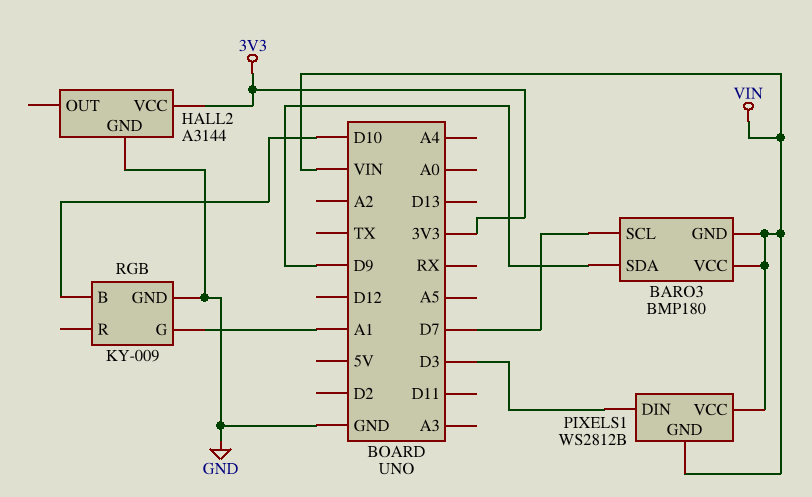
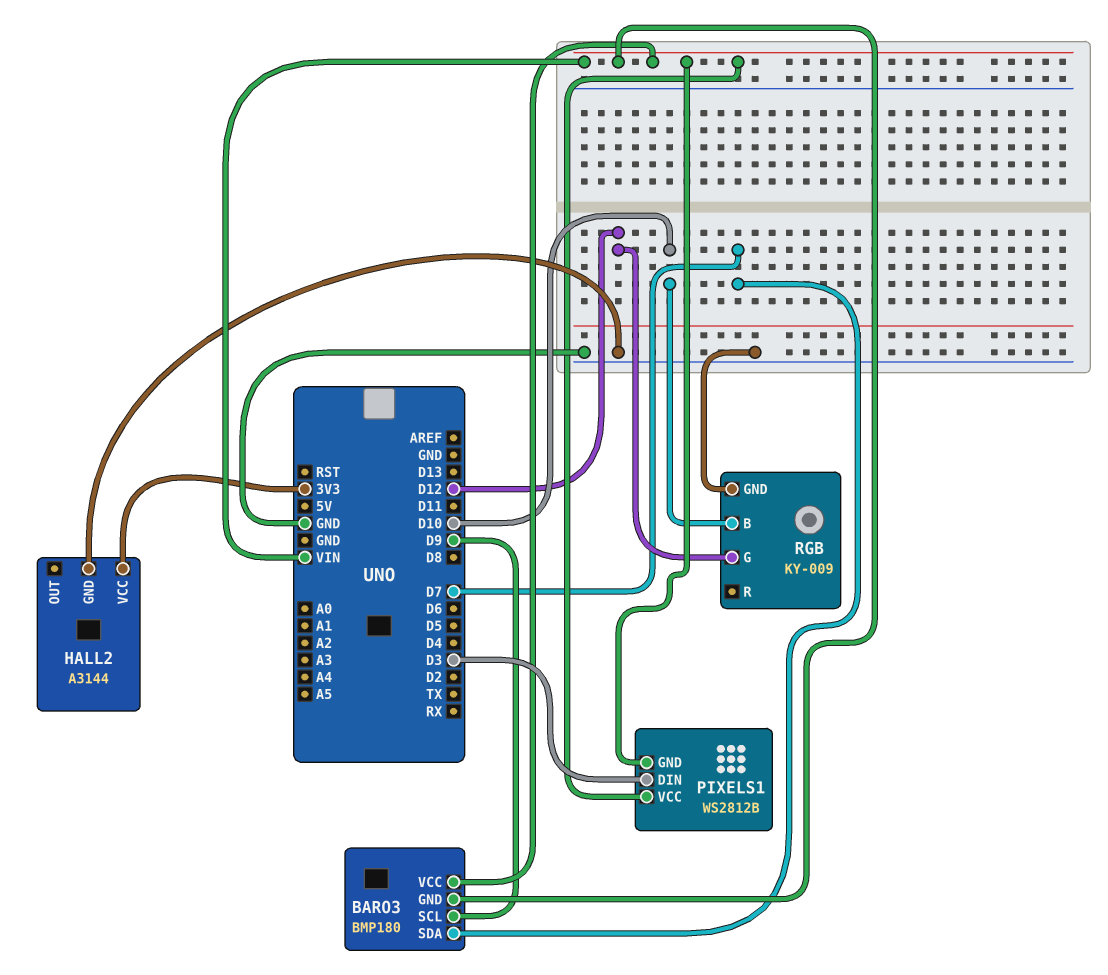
BARO3 pin SCL: D7 -> D9
BARO3 pin SDA: D9 -> D7
RGB pin G: A1 -> D12

